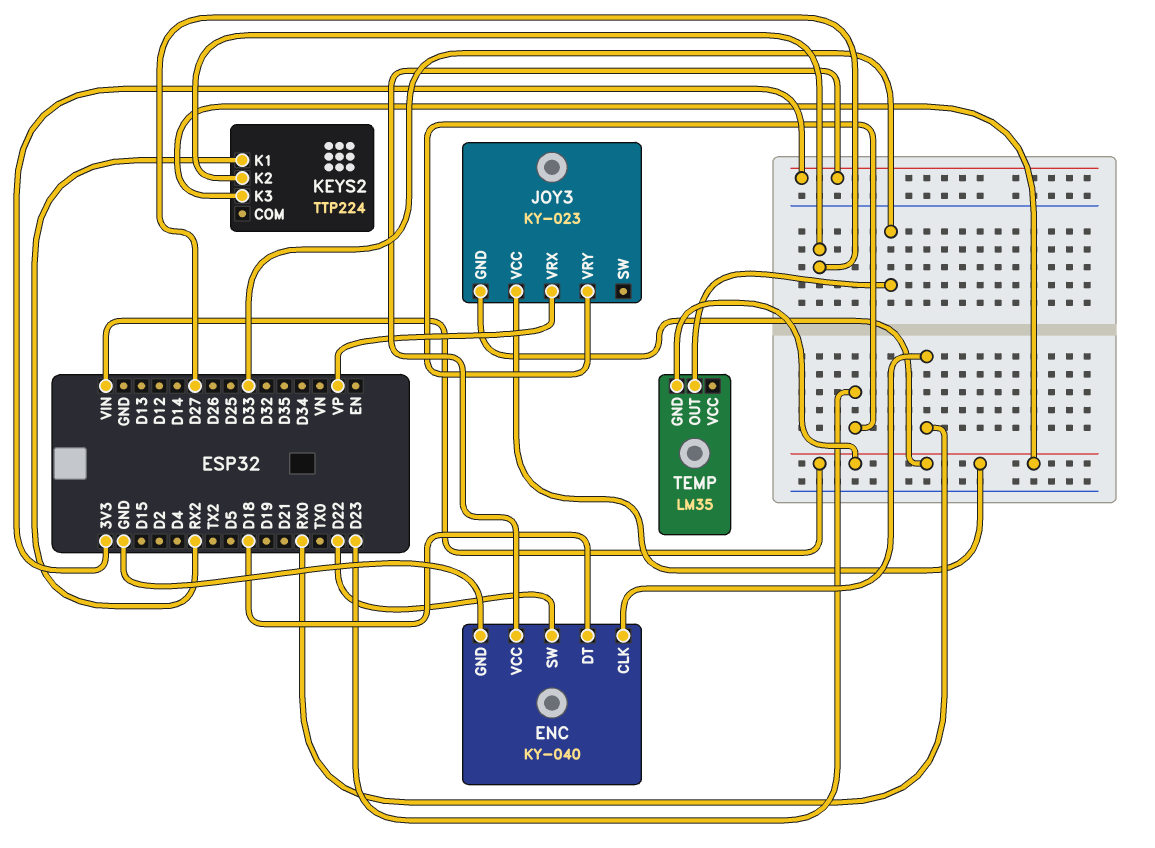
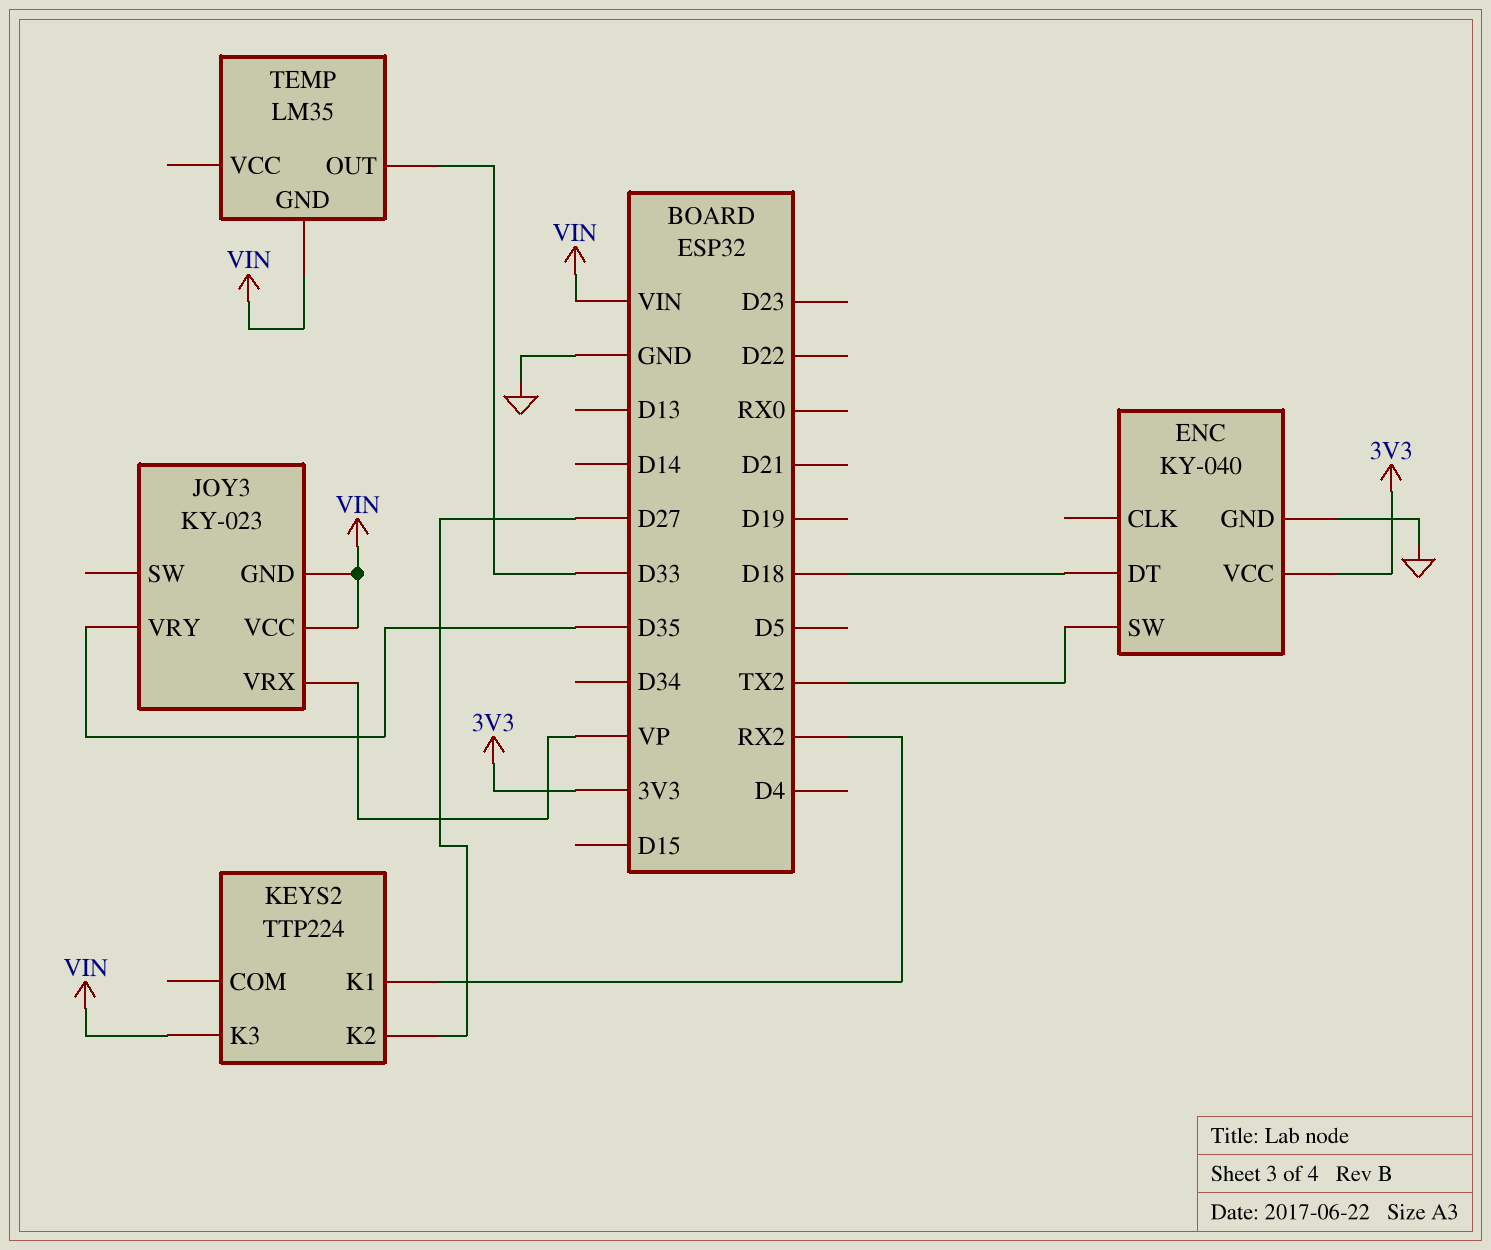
ENC pin CLK: RX0 -> none
ENC pin SW: D22 -> TX2
JOY3 pin VRY: D23 -> D35

